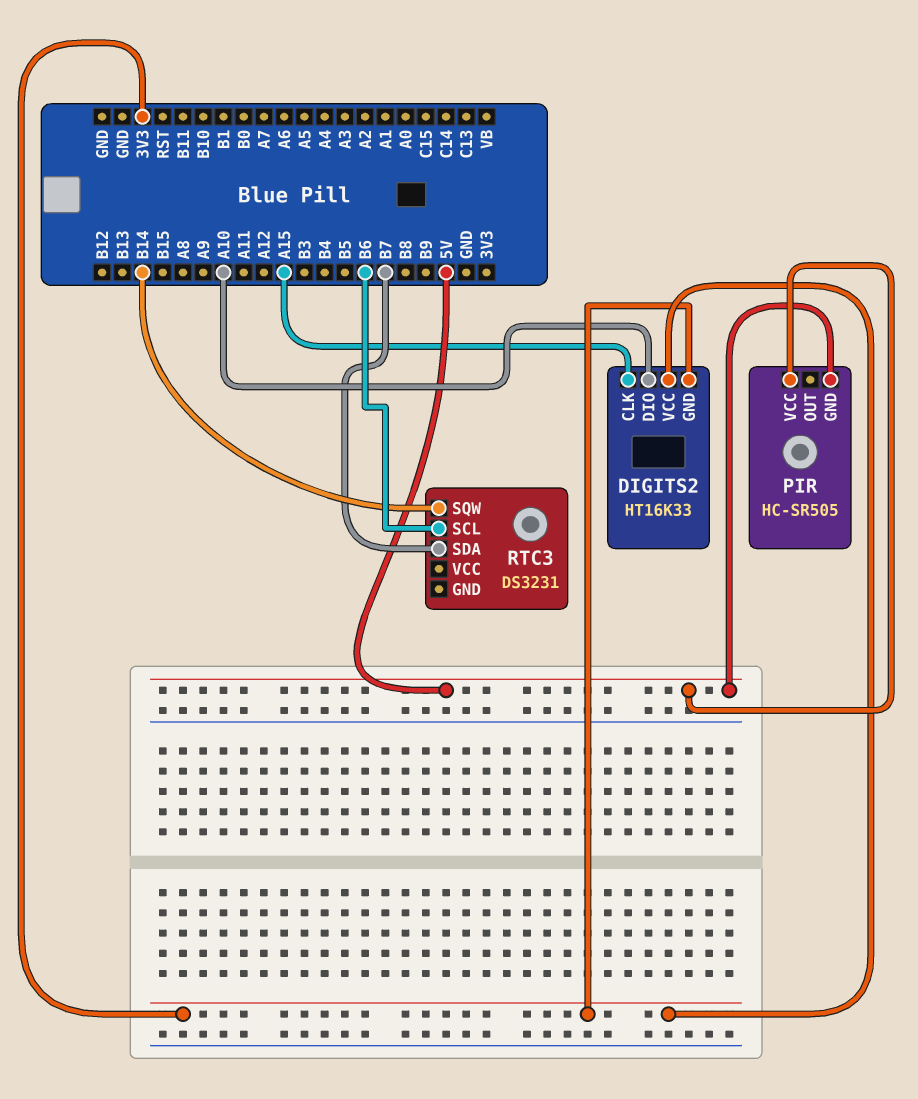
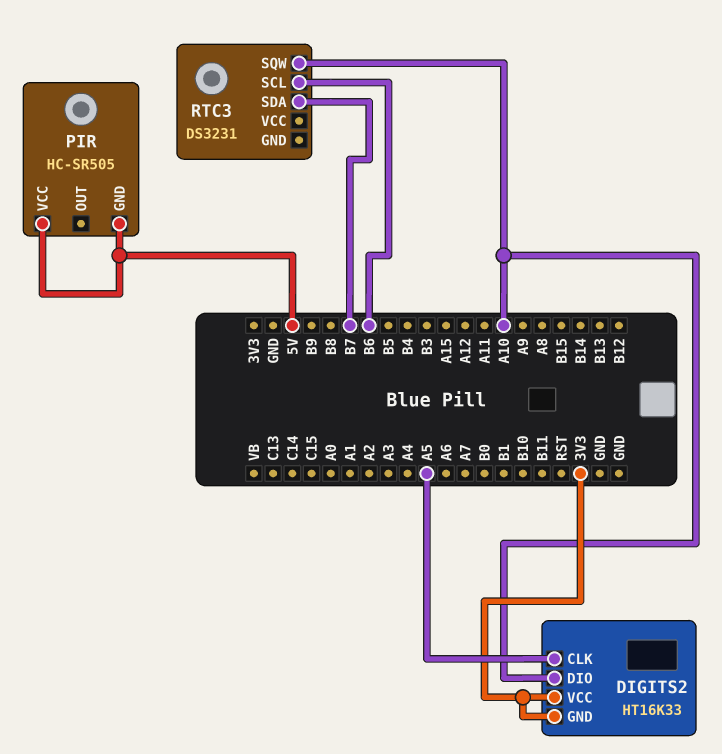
DIGITS2 pin CLK: A15 -> A5
RTC3 pin SQW: B14 -> A10

